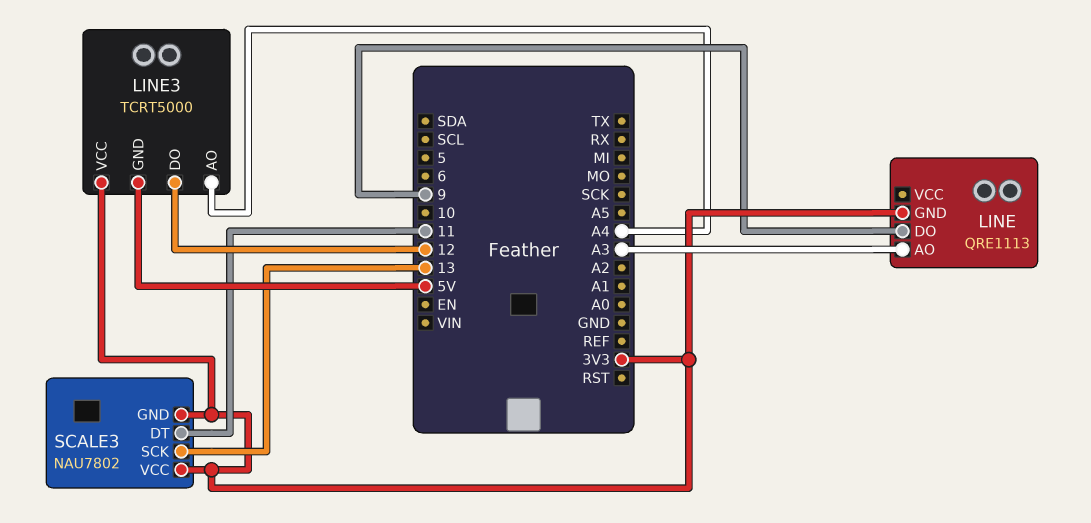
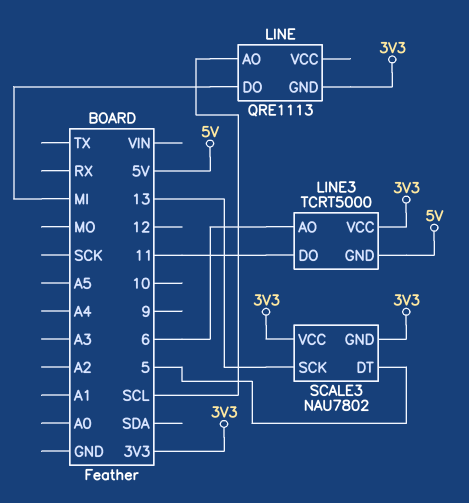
LINE pin AO: A3 -> SCL
LINE pin DO: 9 -> MI
LINE3 pin AO: A4 -> 6
LINE3 pin DO: 12 -> 11
SCALE3 pin DT: 11 -> 5

